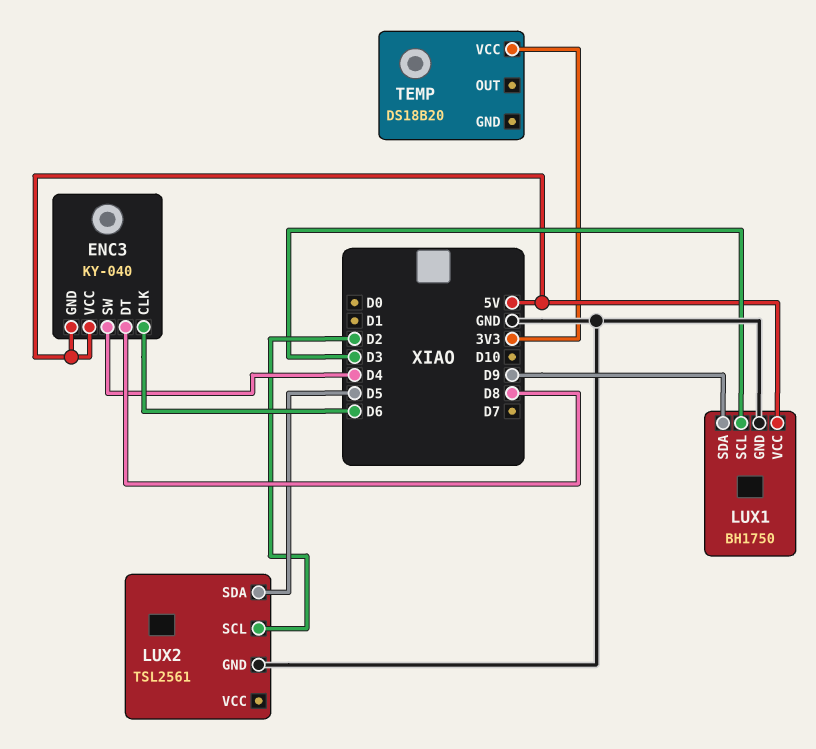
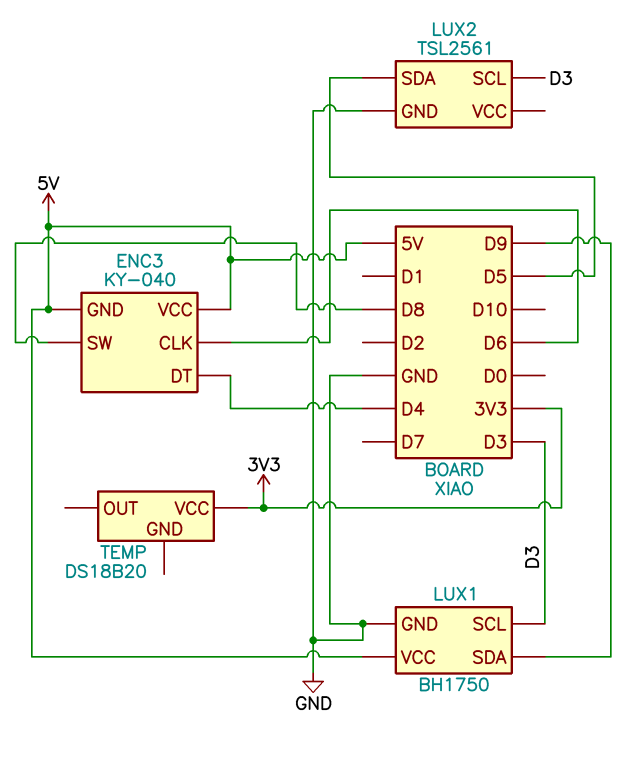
ENC3 pin DT: D8 -> D4
ENC3 pin SW: D4 -> D8
LUX2 pin SCL: D2 -> D3

